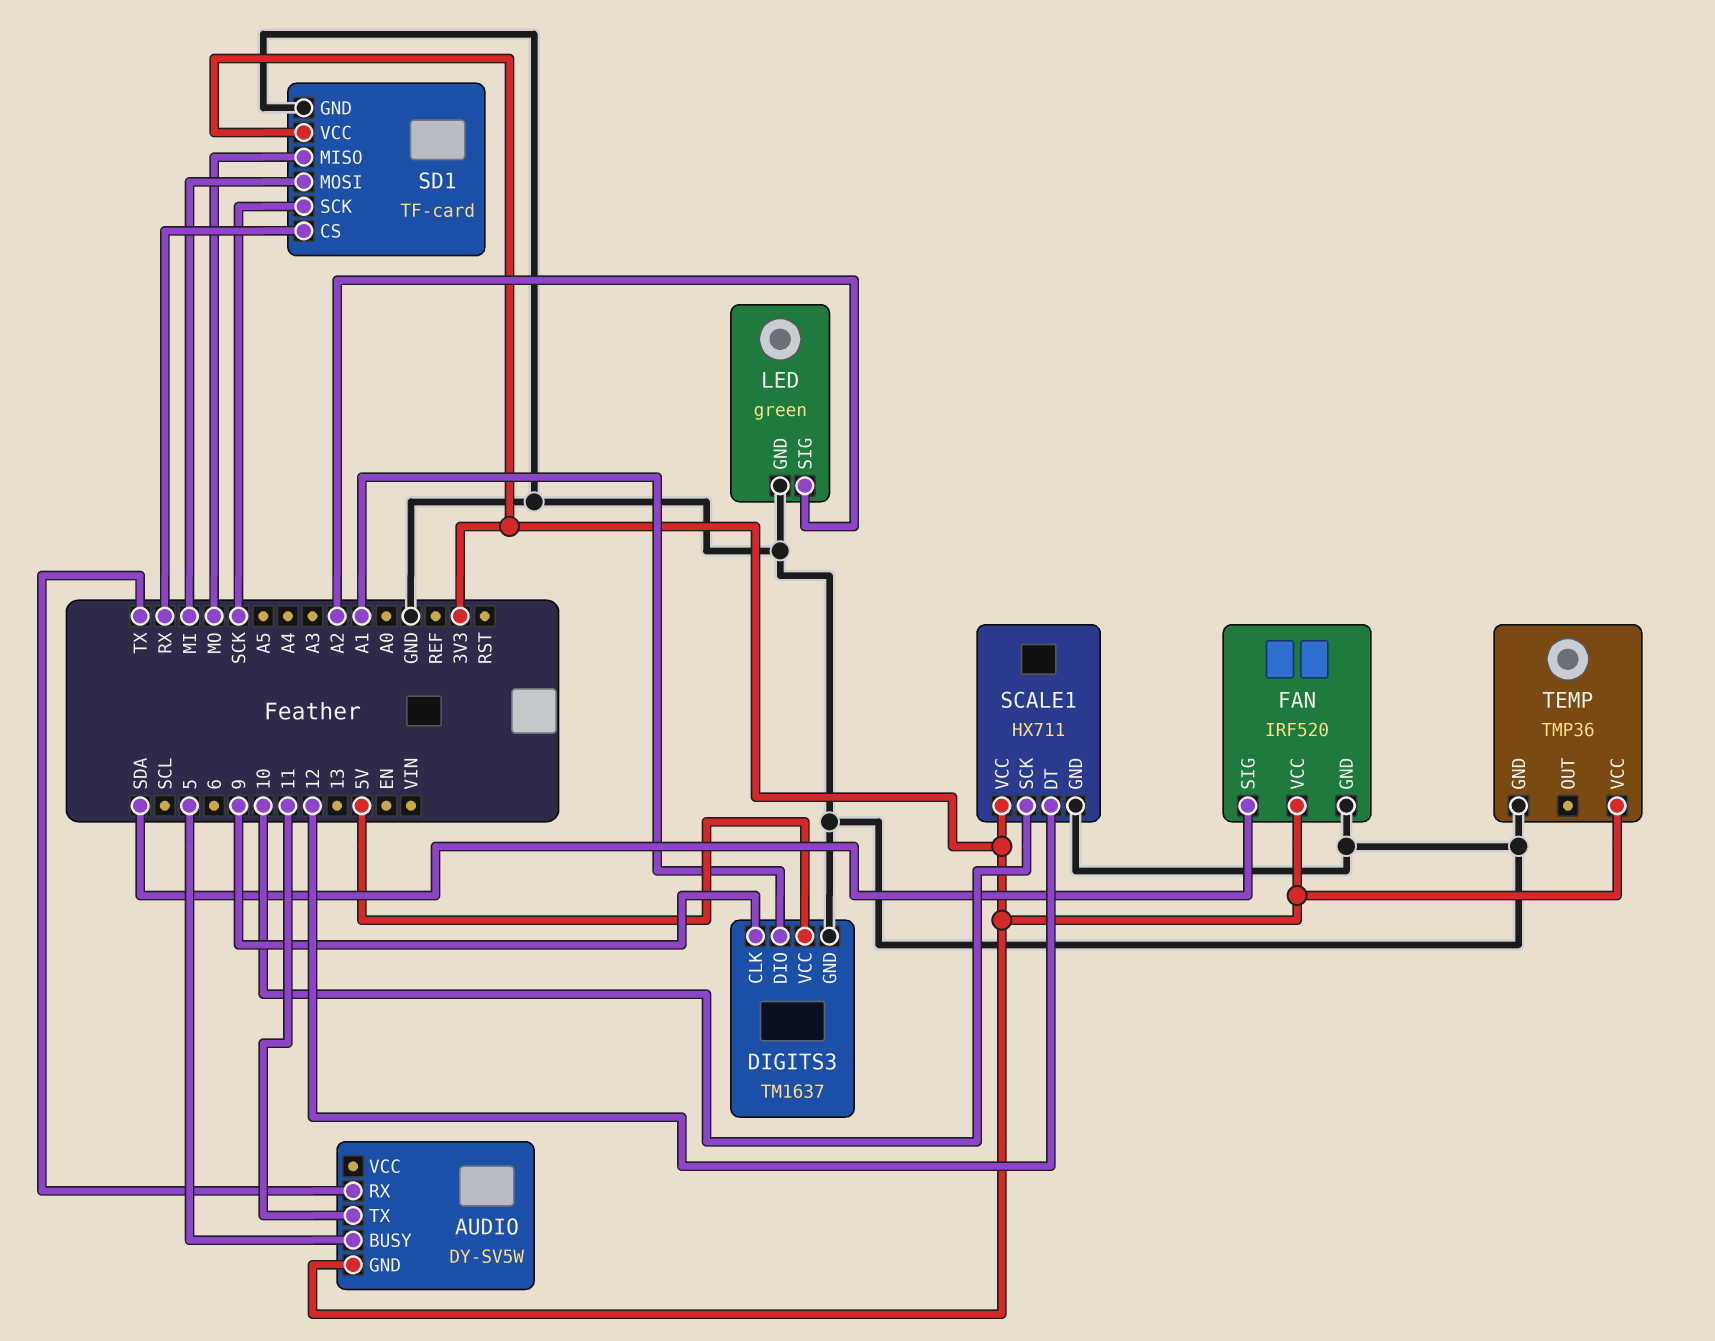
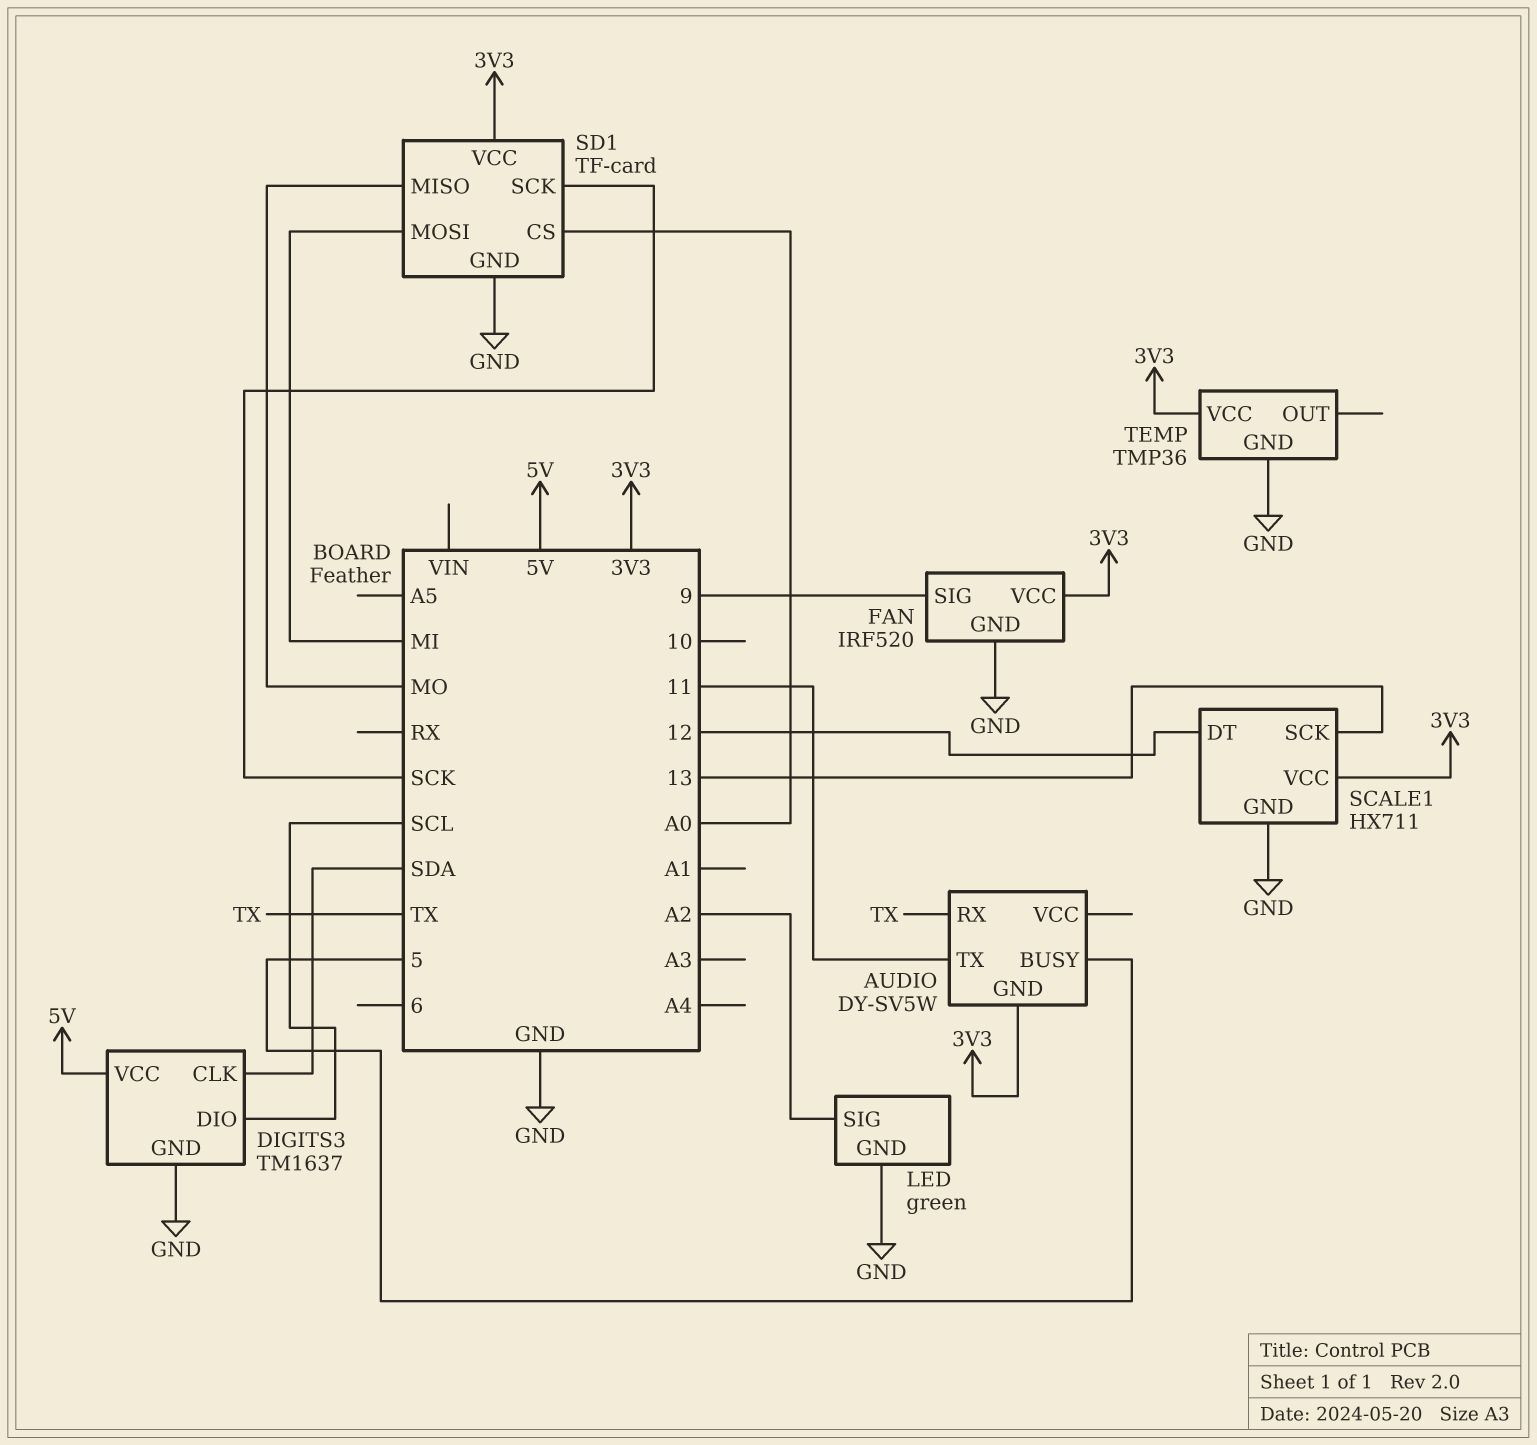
DIGITS3 pin CLK: 9 -> SDA
DIGITS3 pin DIO: A1 -> SCL
FAN pin SIG: SDA -> 9
SCALE1 pin SCK: 10 -> 13
SD1 pin CS: RX -> A0

